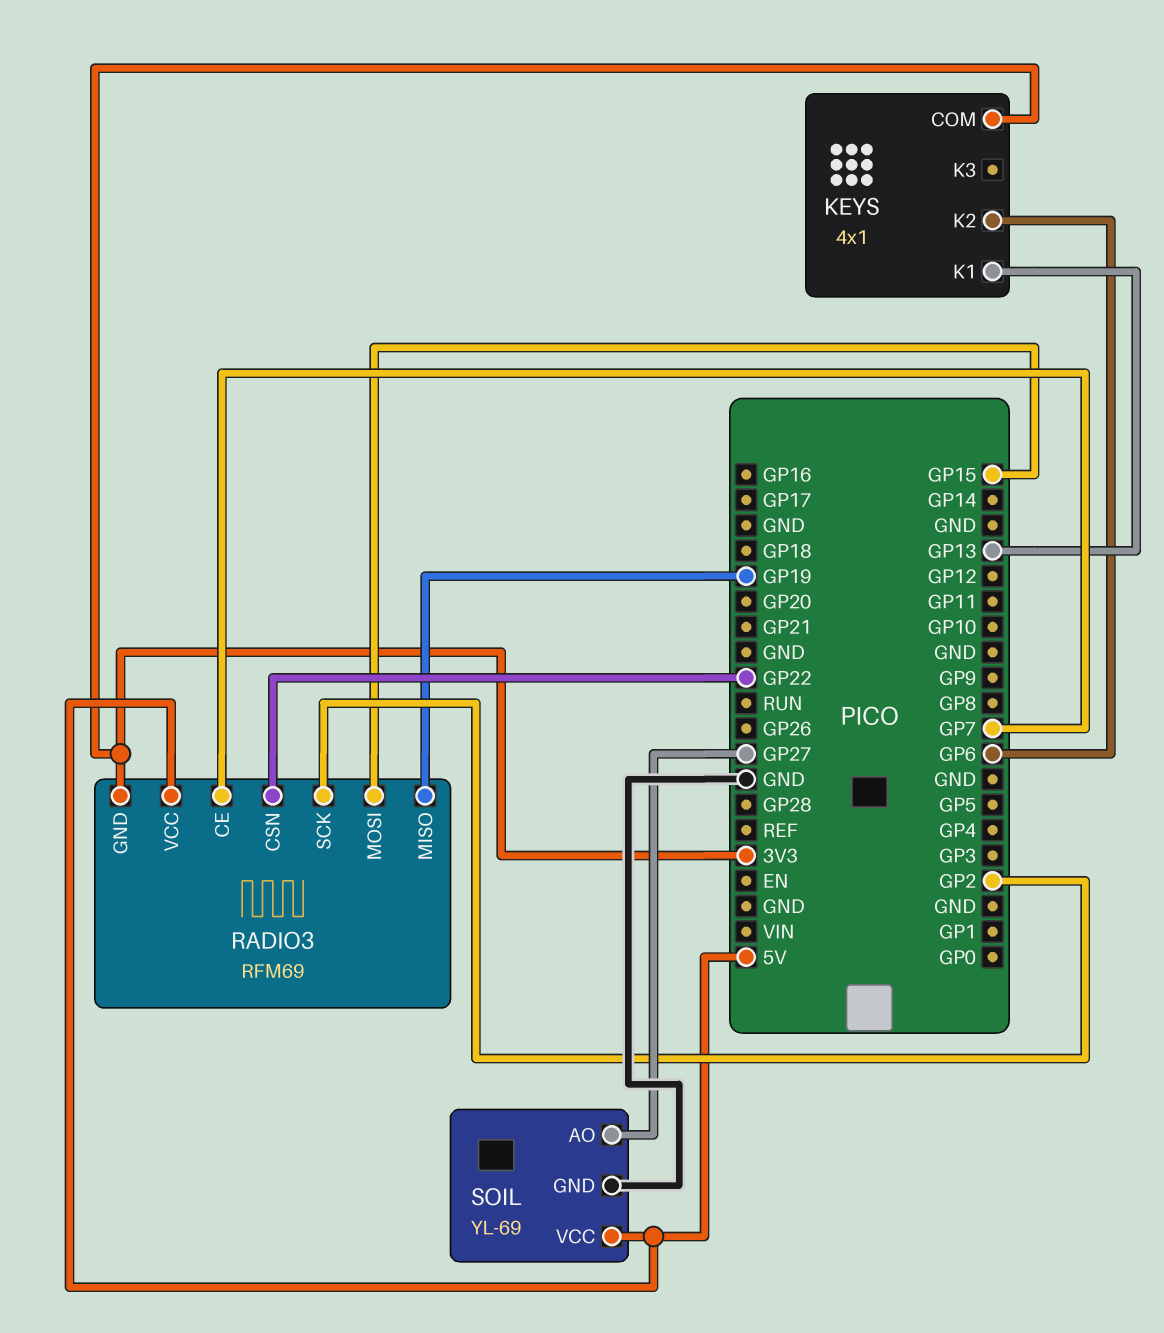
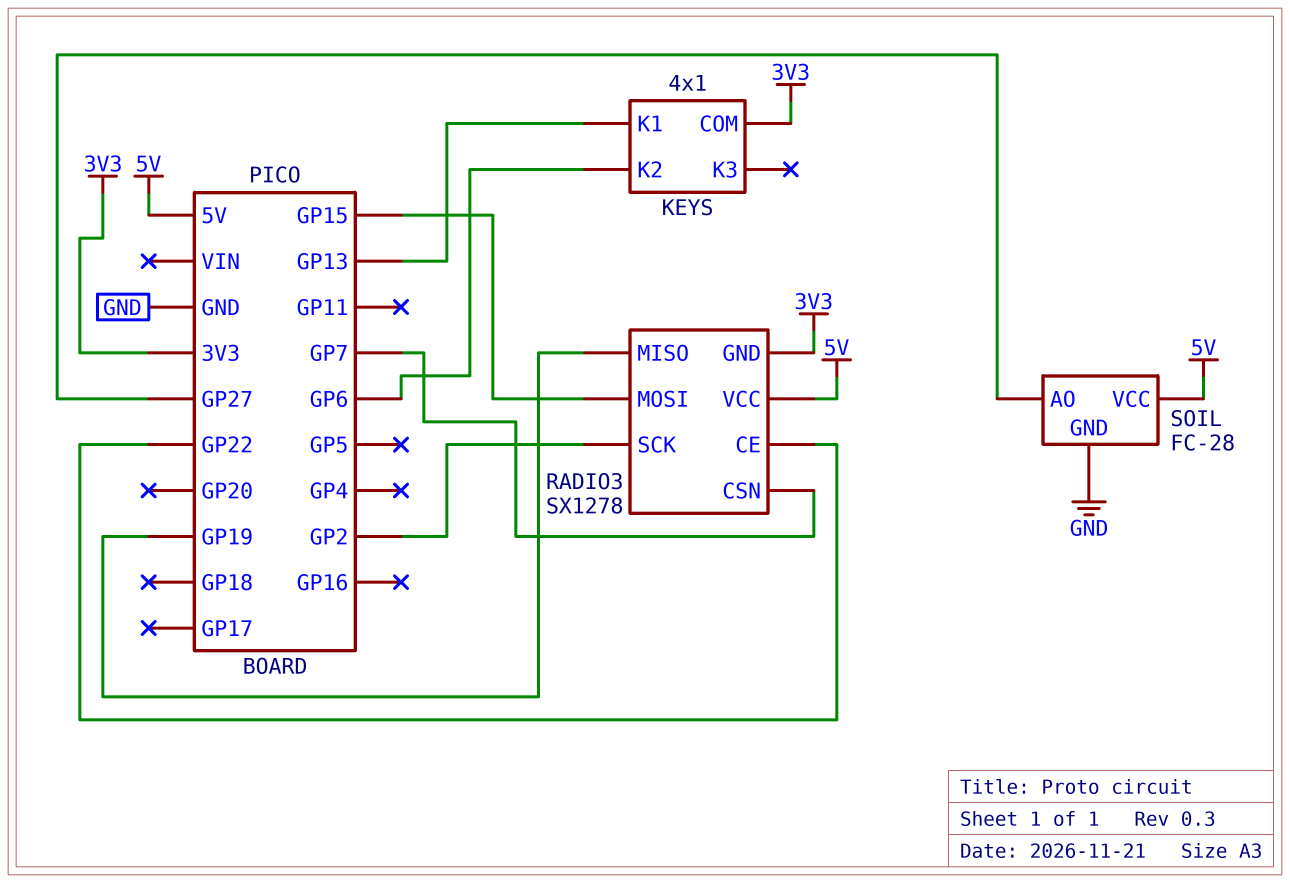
RADIO3: RFM69 -> SX1278
RADIO3 pin CE: GP7 -> GP22
RADIO3 pin CSN: GP22 -> GP7
SOIL: YL-69 -> FC-28

